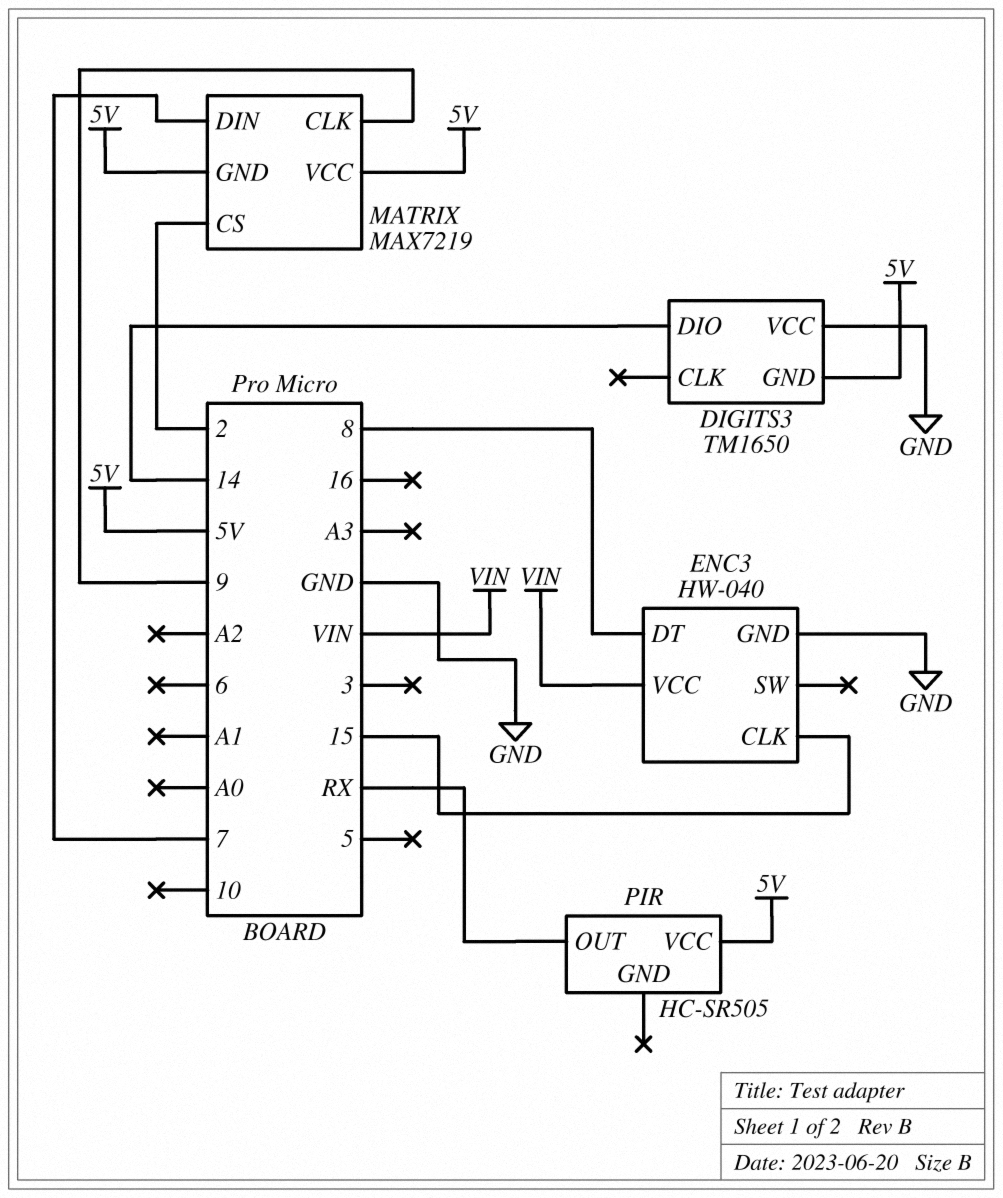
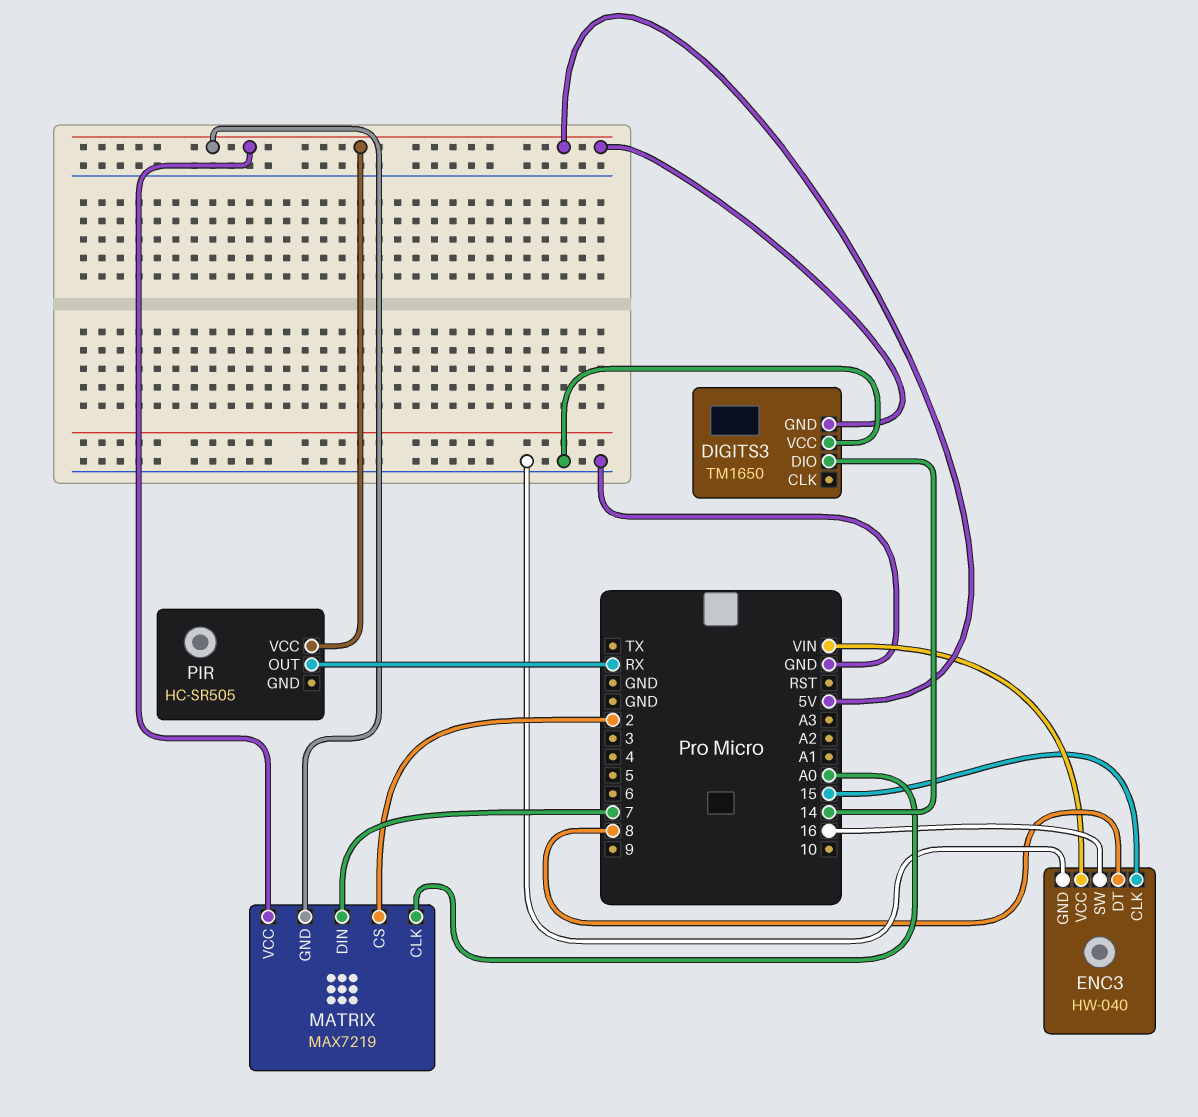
ENC3 pin SW: none -> 16
MATRIX pin CLK: 9 -> A0

